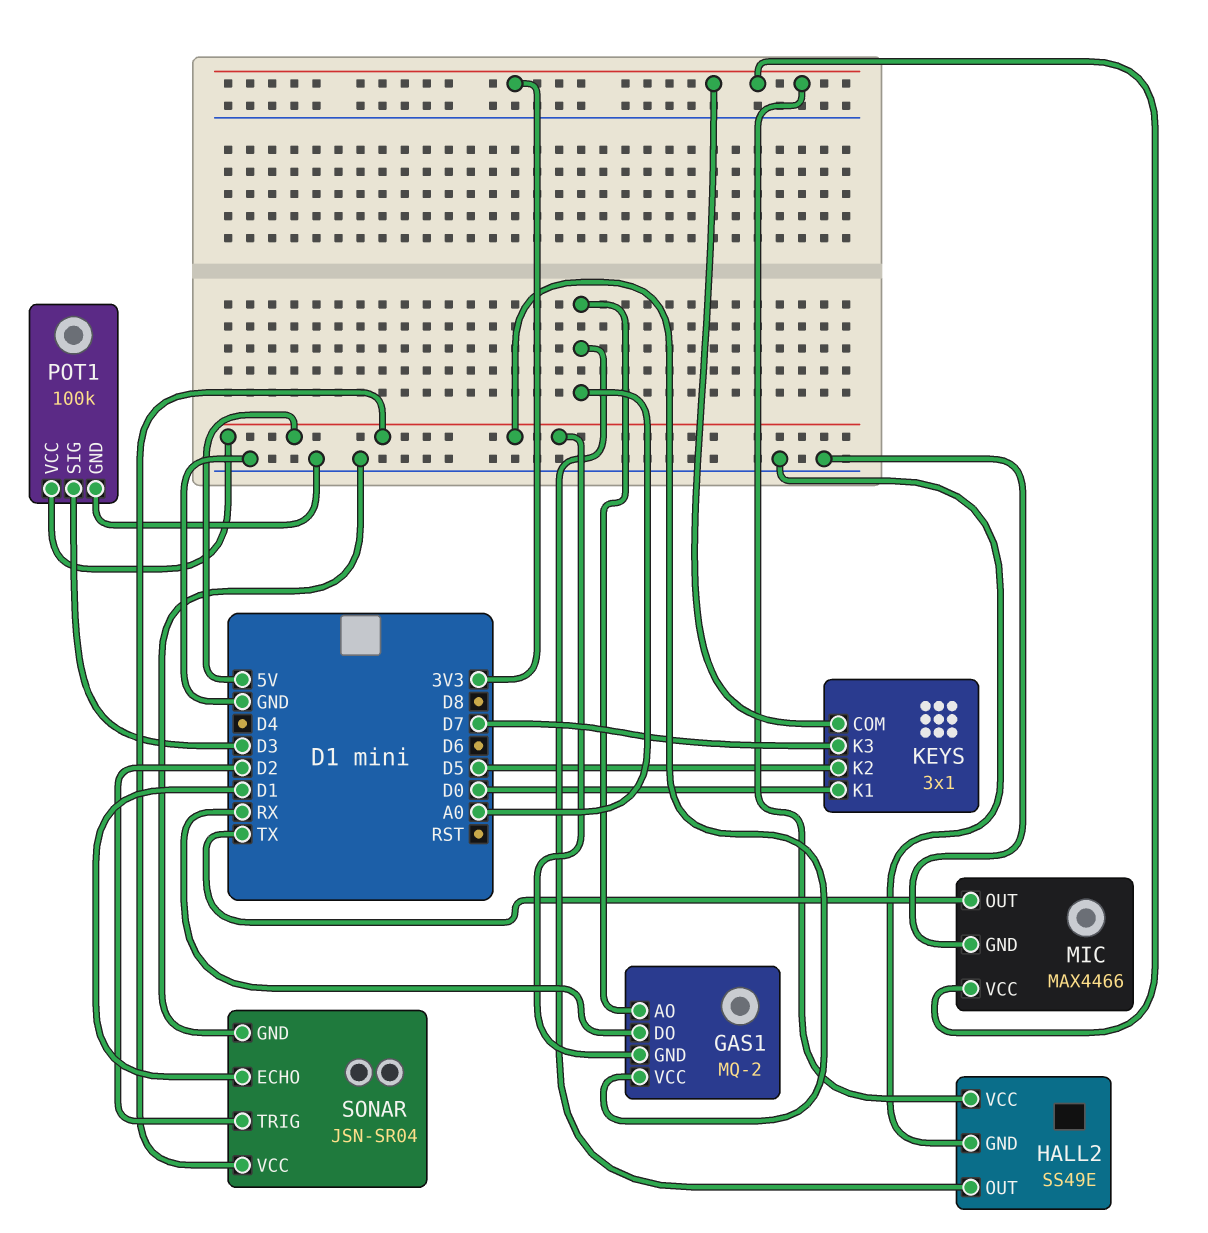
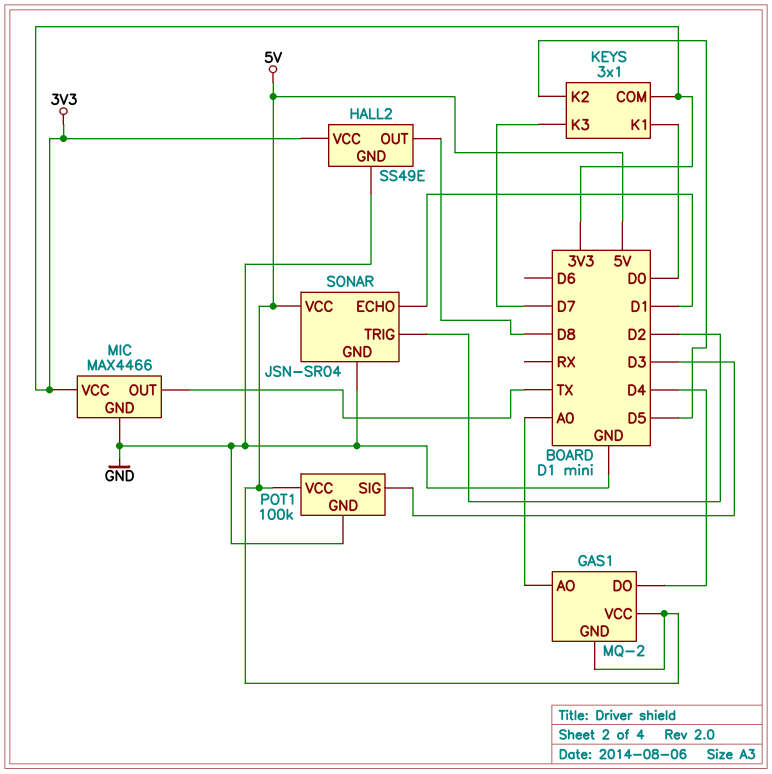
GAS1 pin DO: RX -> D4
HALL2 pin OUT: A0 -> D8

